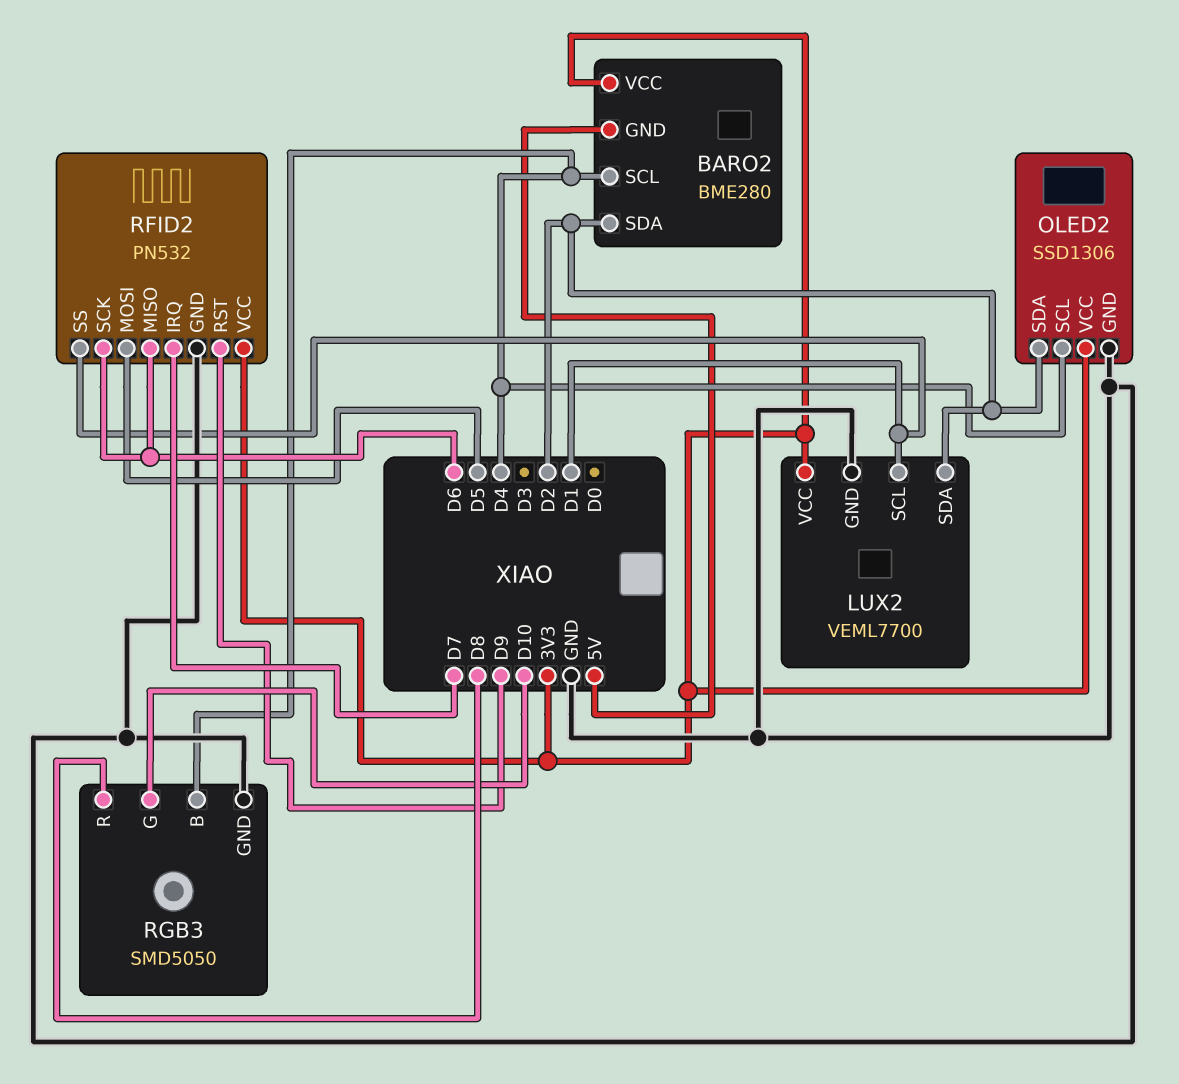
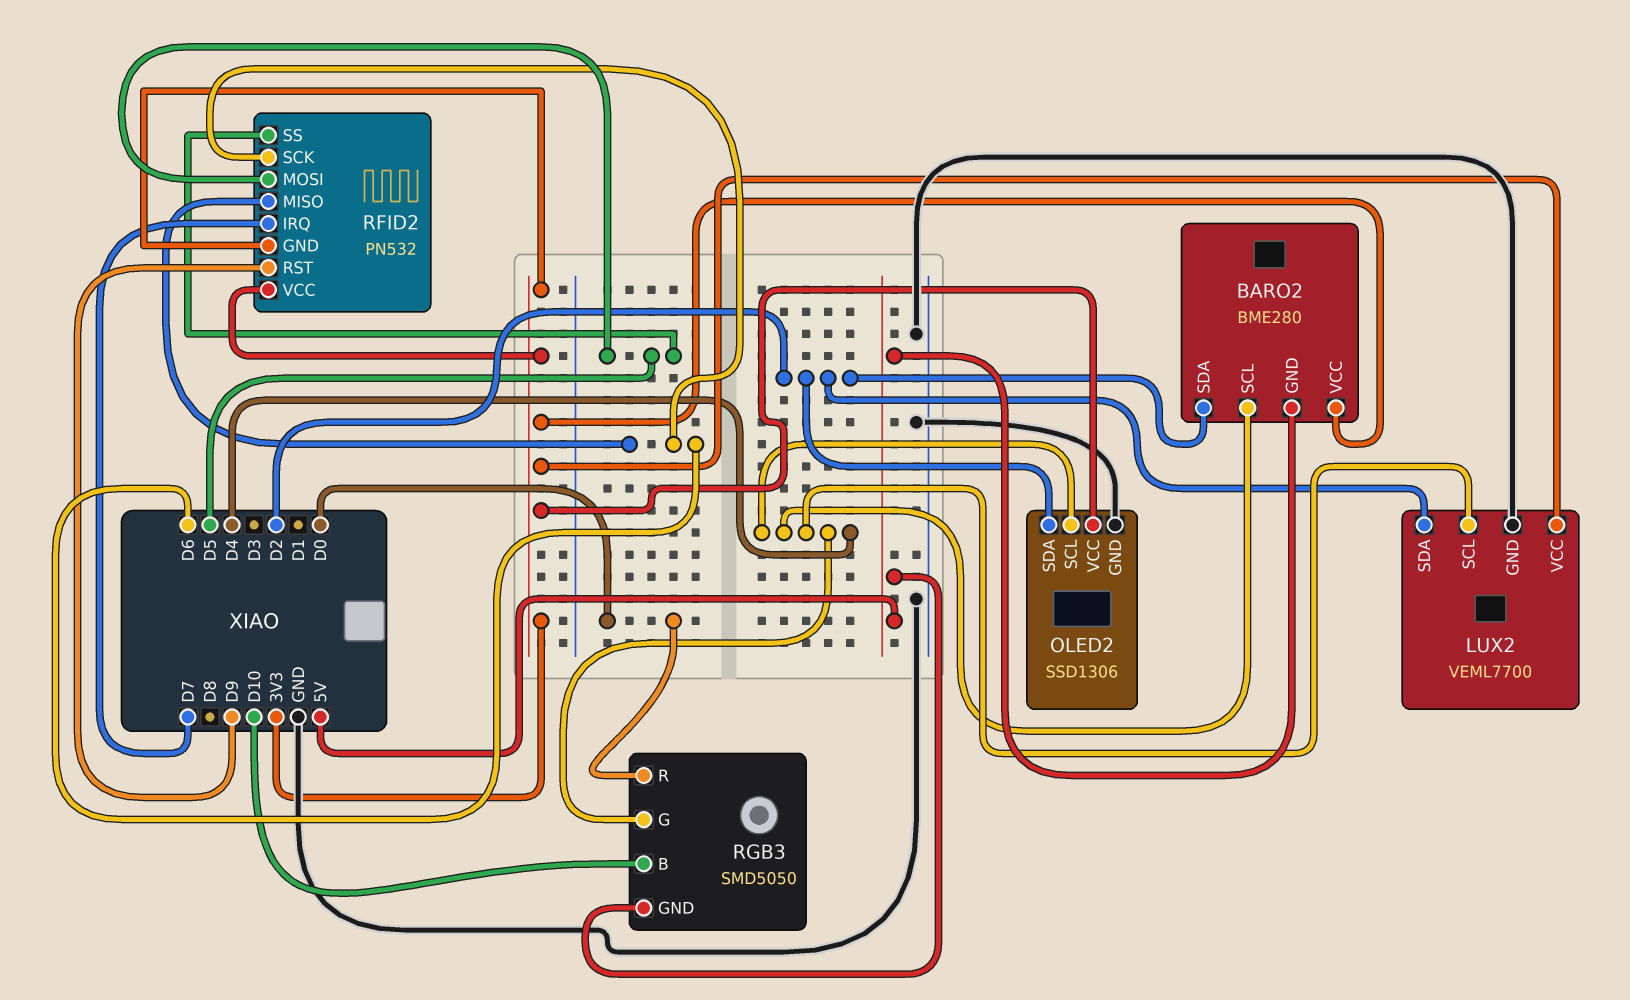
LUX2 pin SCL: D1 -> D4
RFID2 pin GND: GND -> 3V3
RFID2 pin SS: D1 -> D5
RGB3 pin B: D4 -> D10
RGB3 pin G: D10 -> D4
RGB3 pin GND: GND -> 5V
RGB3 pin R: D8 -> D0

